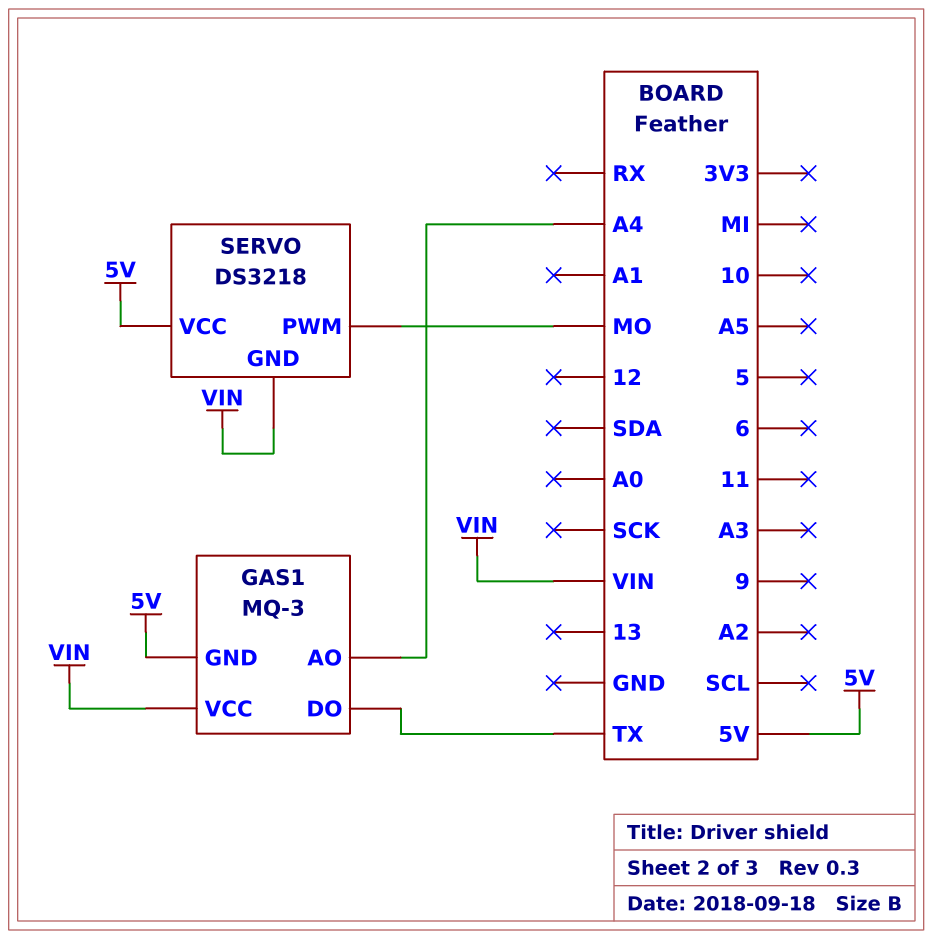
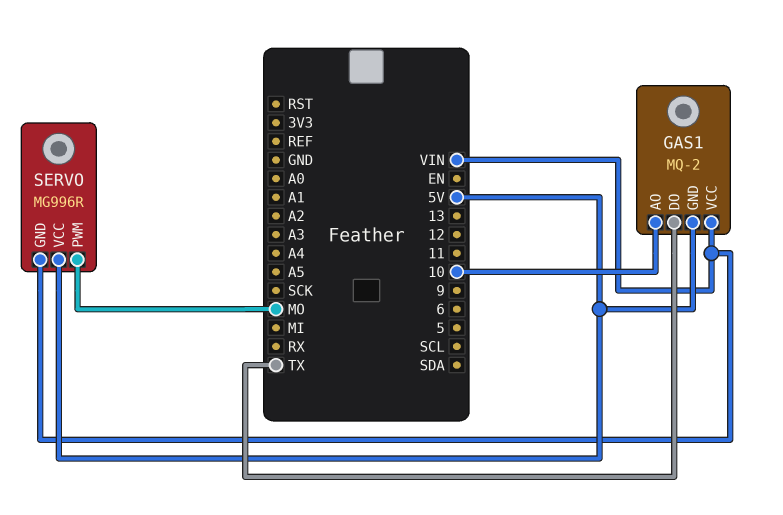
GAS1: MQ-3 -> MQ-2
GAS1 pin AO: A4 -> 10
SERVO: DS3218 -> MG996R

